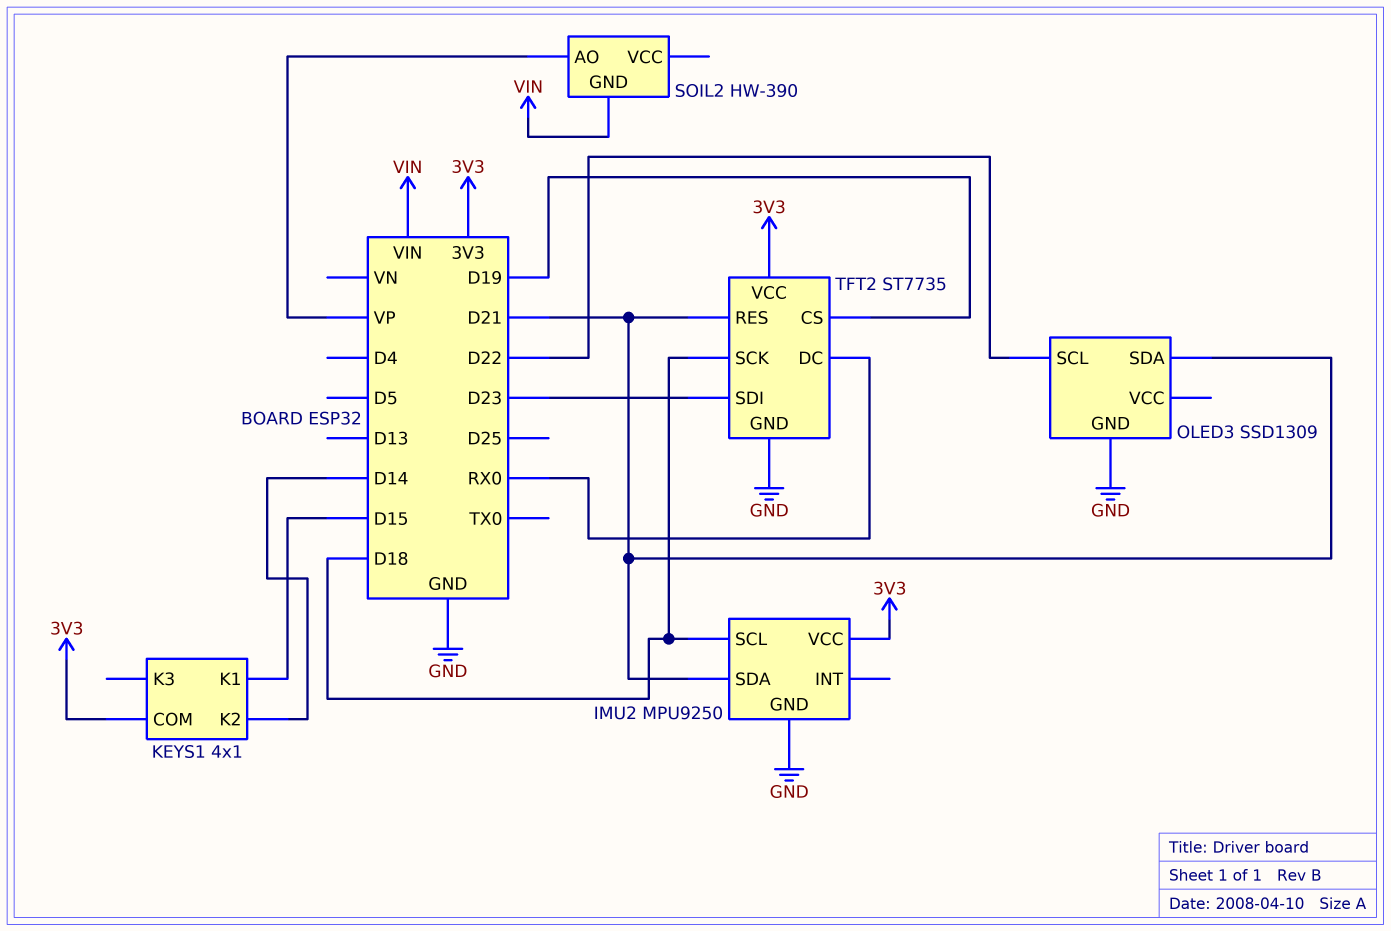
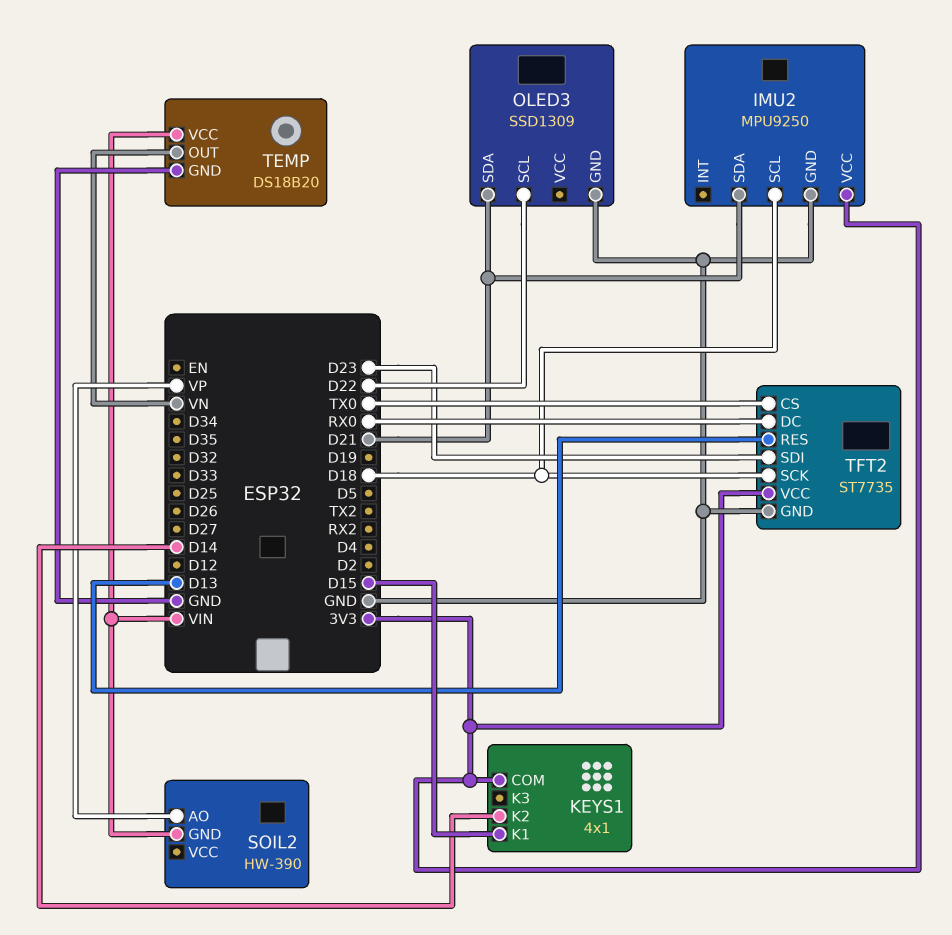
TEMP: none -> DS18B20
TEMP pin GND: none -> GND
TEMP pin OUT: none -> VN
TEMP pin VCC: none -> VIN
TFT2 pin CS: D19 -> TX0
TFT2 pin RES: D21 -> D13

